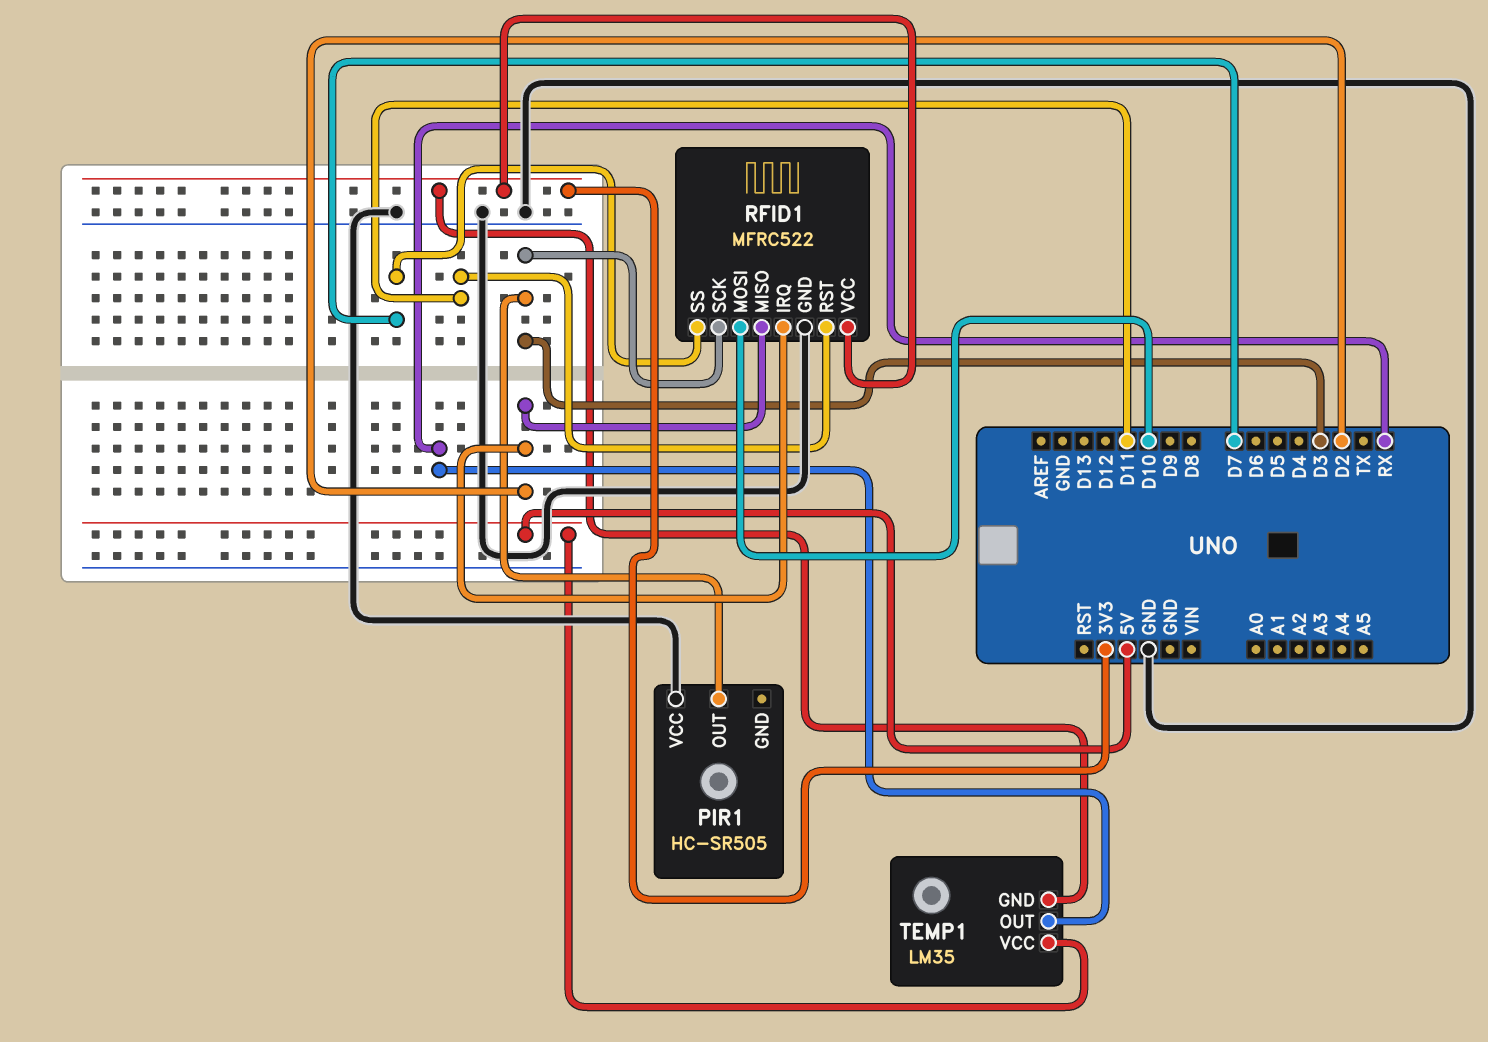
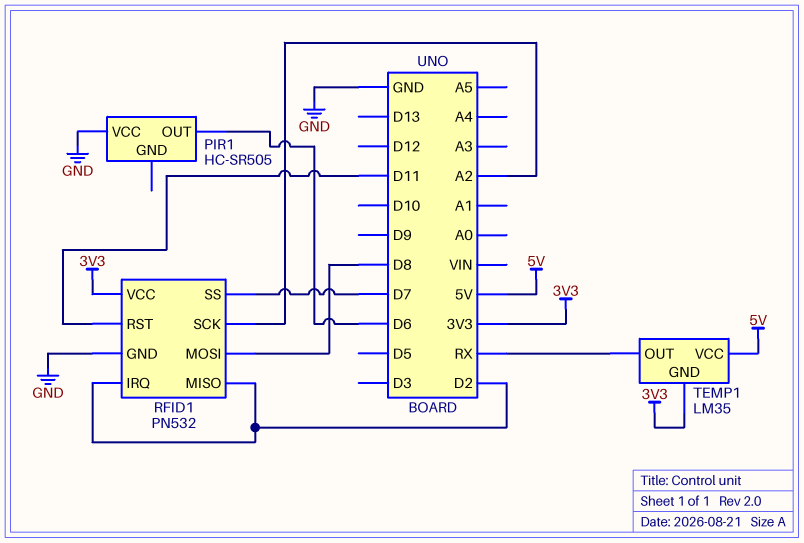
PIR1 pin OUT: D3 -> D6
RFID1: MFRC522 -> PN532
RFID1 pin MOSI: D10 -> D8
RFID1 pin SCK: D3 -> A2

